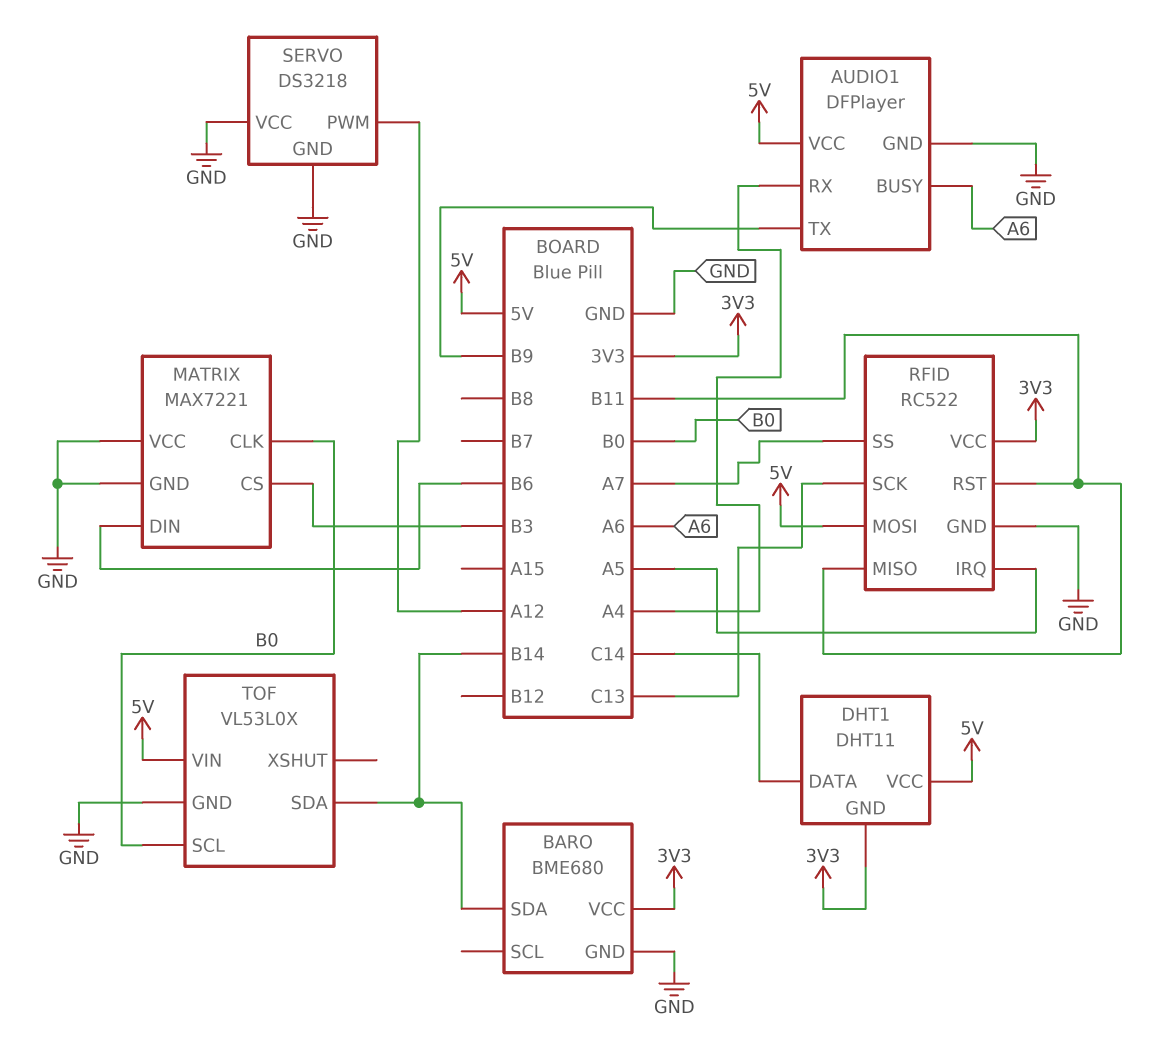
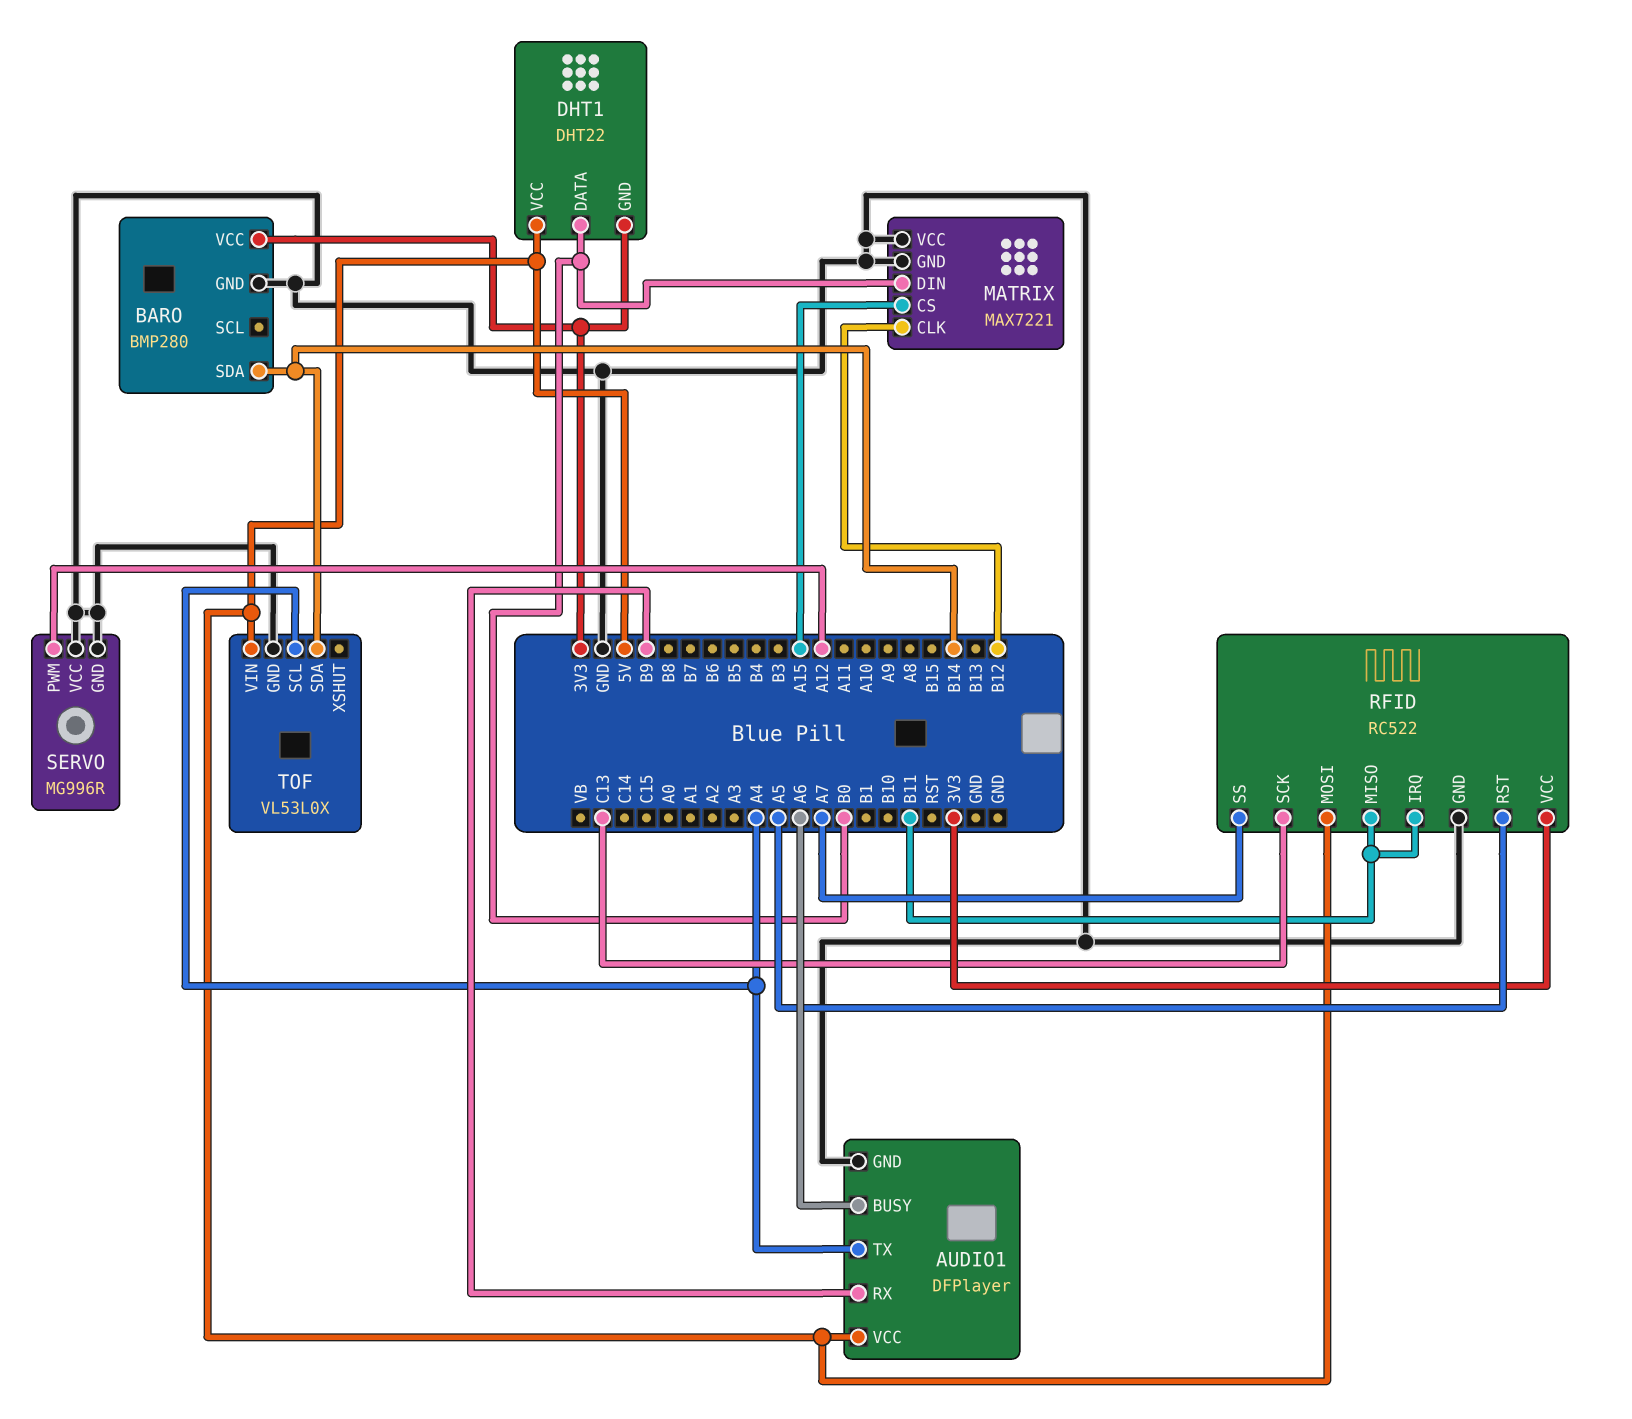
AUDIO1 pin RX: A4 -> B9
AUDIO1 pin TX: B9 -> A4
BARO: BME680 -> BMP280
DHT1: DHT11 -> DHT22
DHT1 pin DATA: C14 -> B0
MATRIX pin CLK: B0 -> B12
MATRIX pin CS: B3 -> A15
MATRIX pin DIN: B6 -> B0
RFID pin IRQ: A5 -> B11
RFID pin RST: B11 -> A5
SERVO: DS3218 -> MG996R
TOF pin SCL: B0 -> A4

